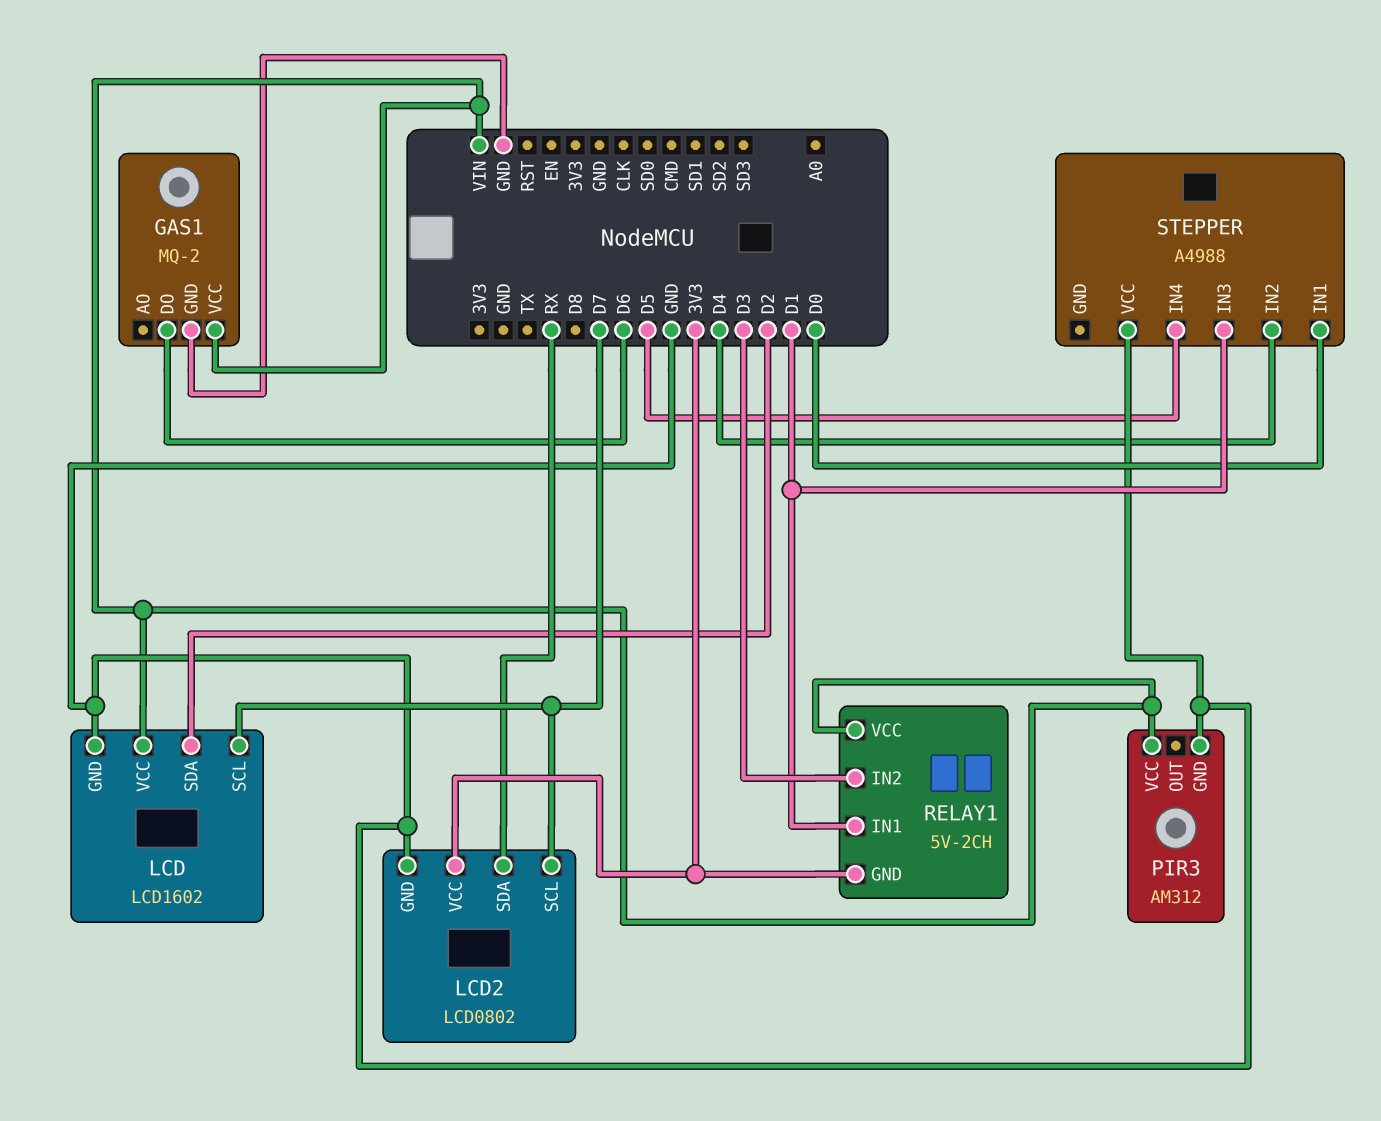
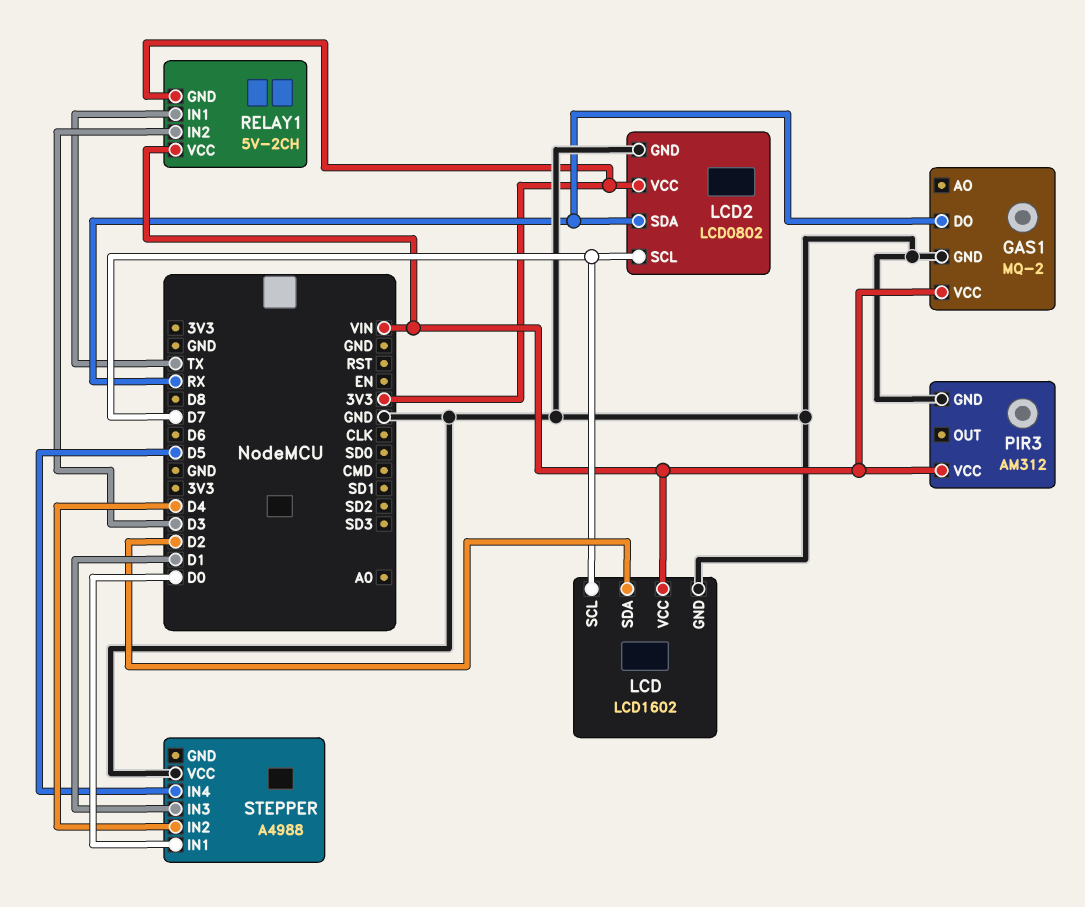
GAS1 pin DO: D6 -> RX
RELAY1 pin IN1: D1 -> TX

